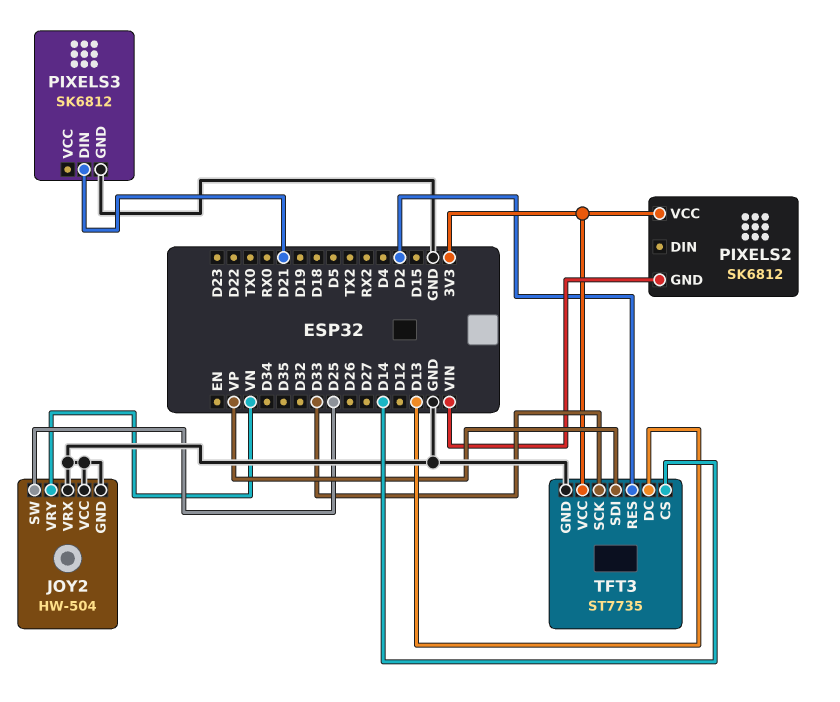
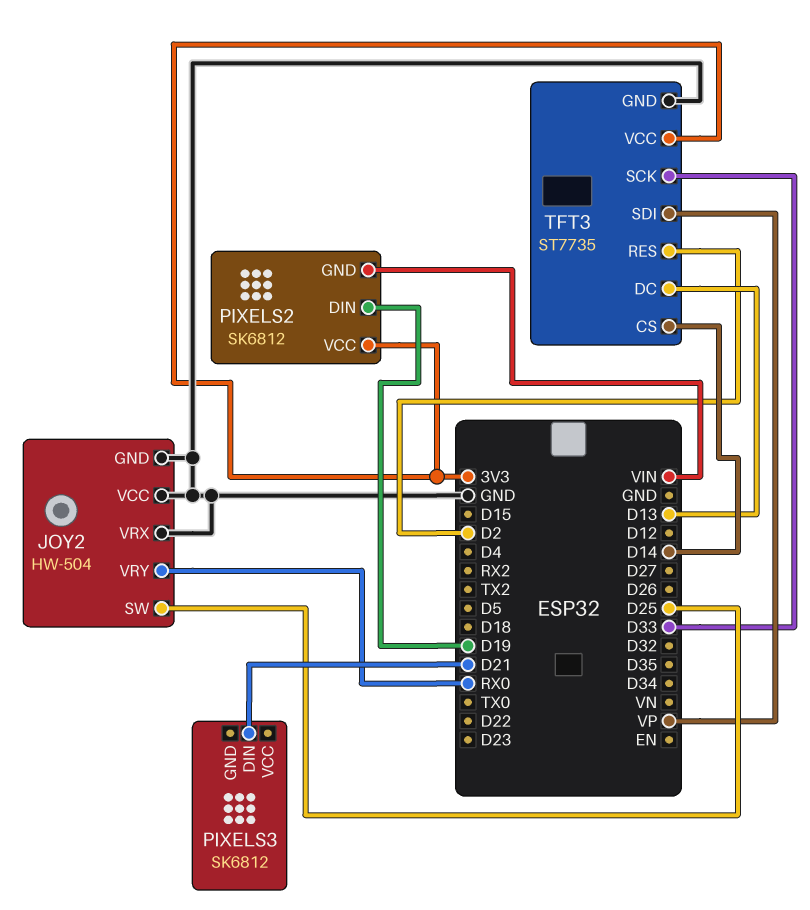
JOY2 pin VRY: VN -> RX0
PIXELS2 pin DIN: none -> D19
PIXELS3 pin GND: GND -> none

